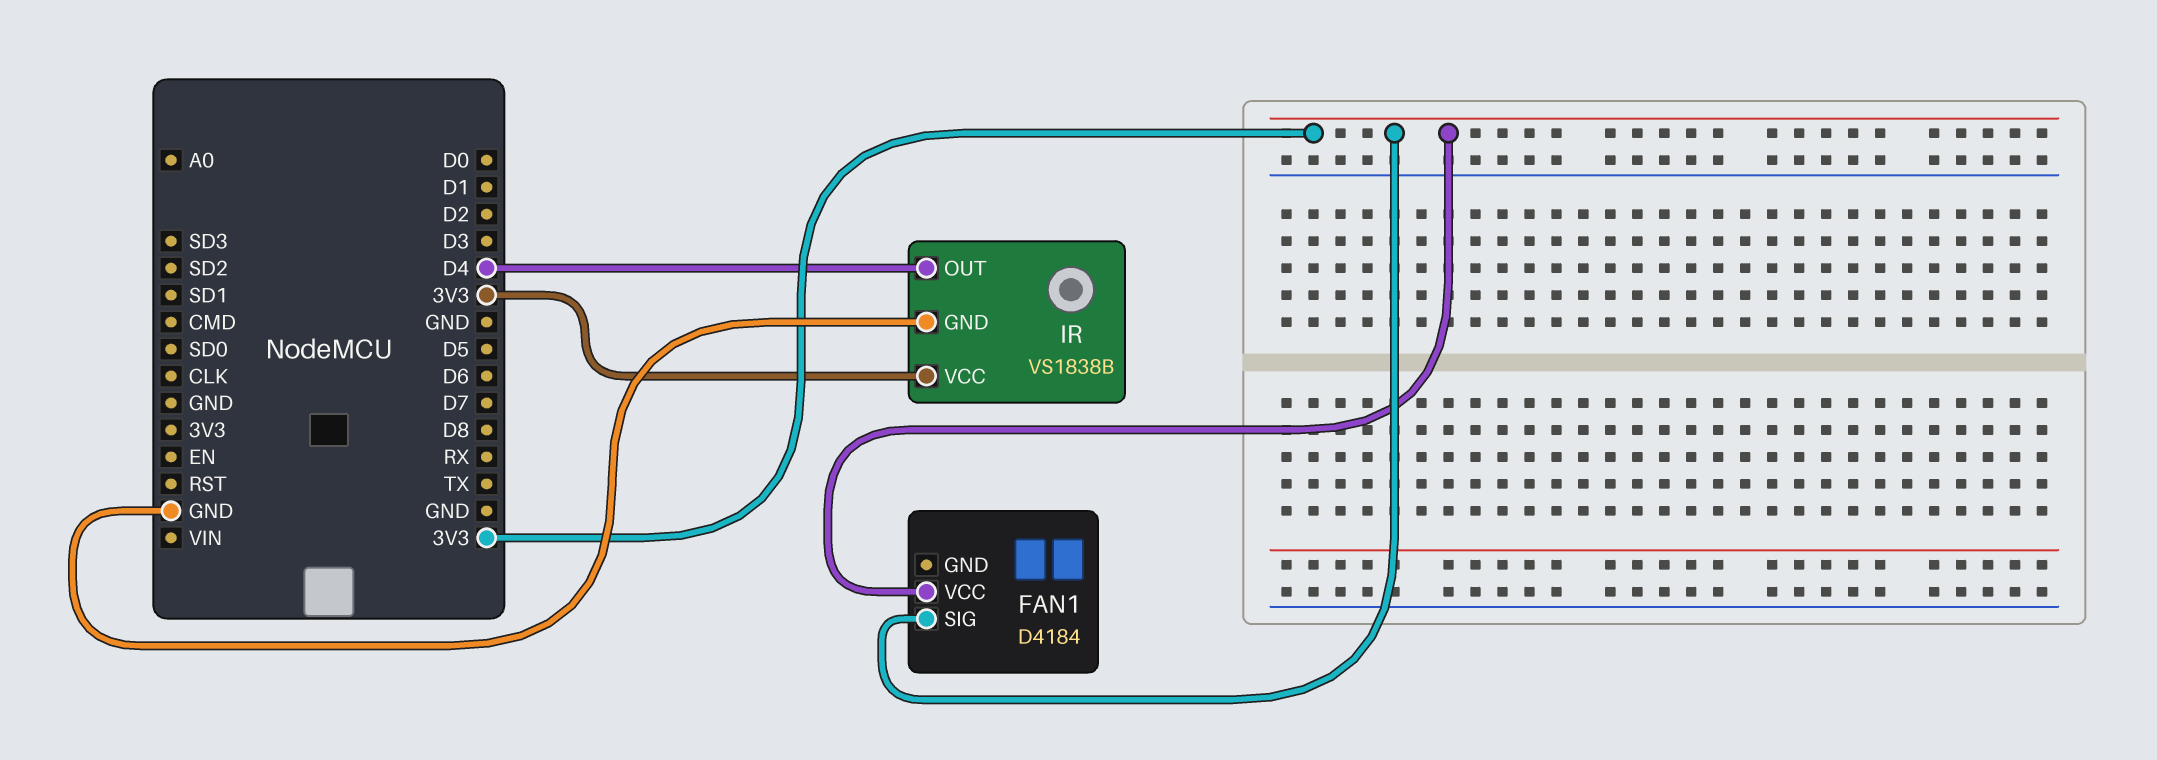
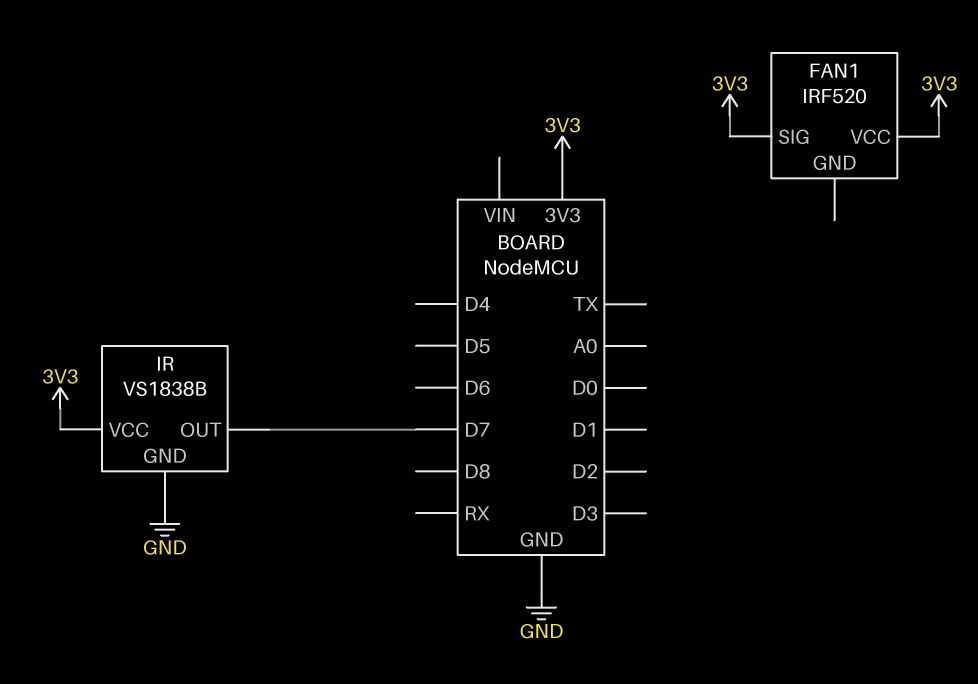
FAN1: D4184 -> IRF520
IR pin OUT: D4 -> D7

